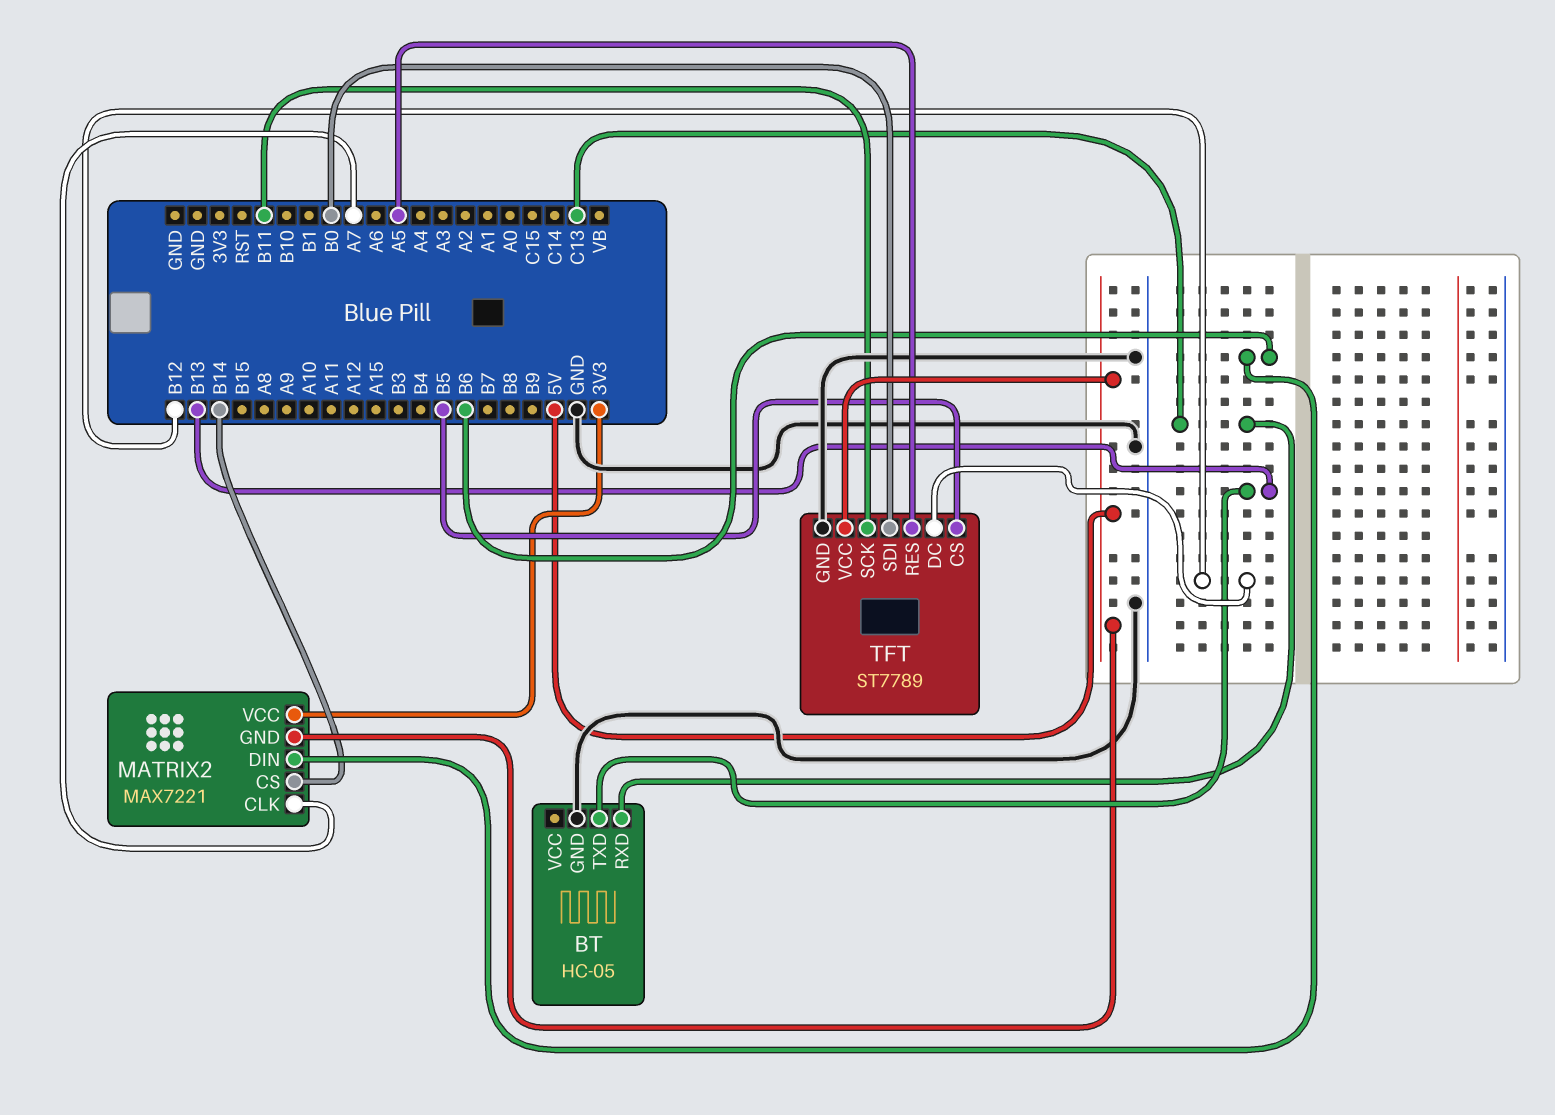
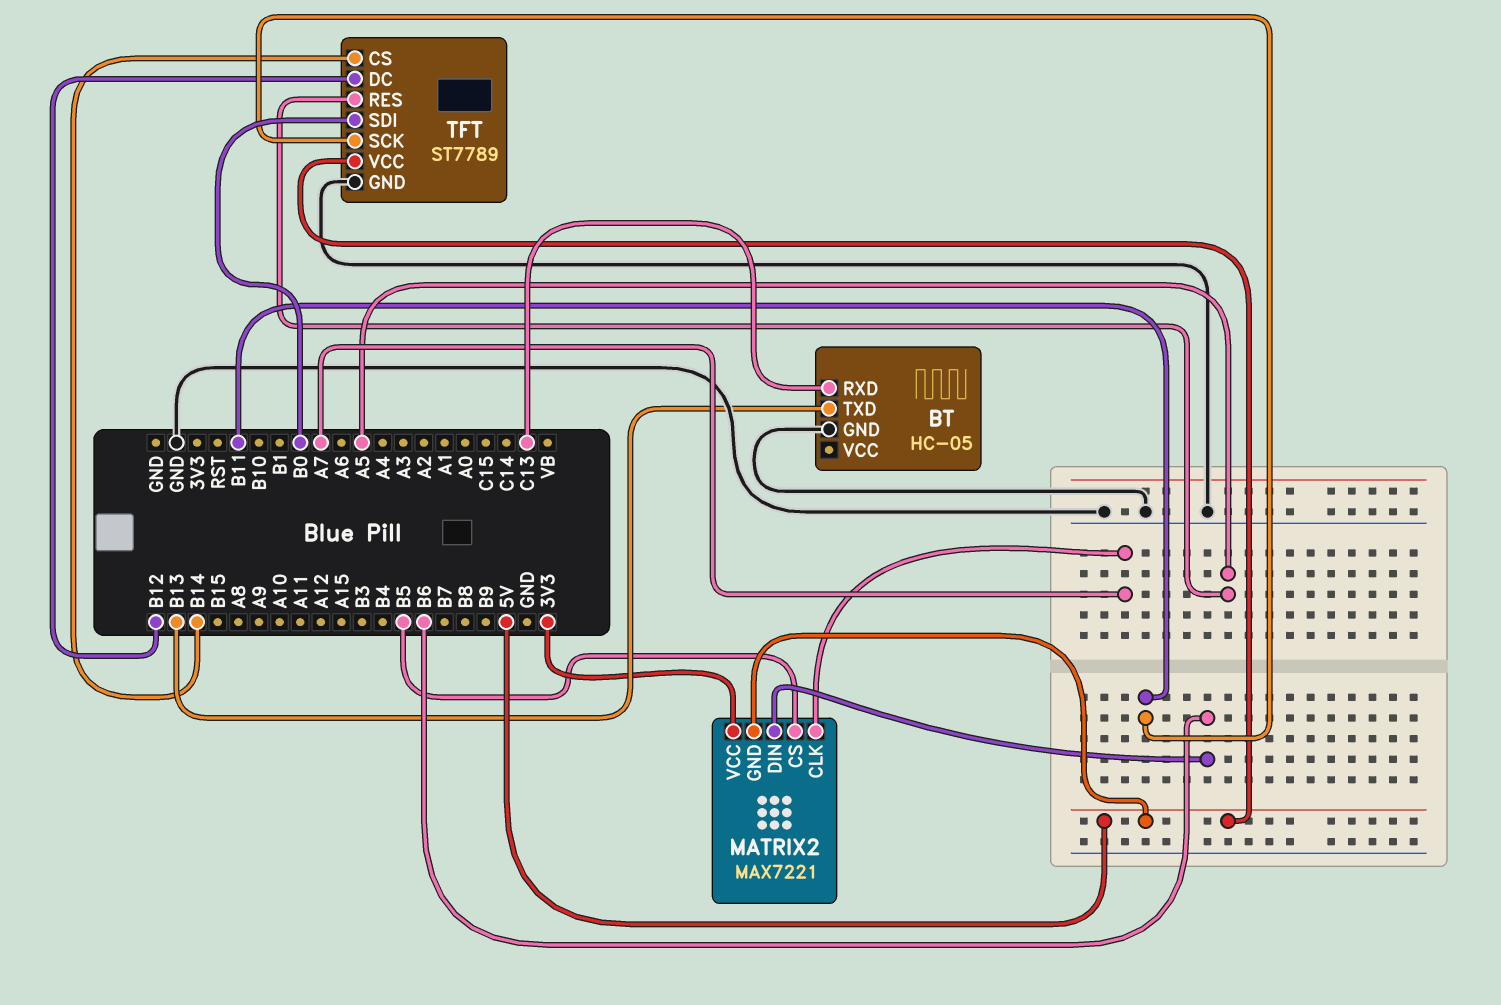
MATRIX2 pin CS: B14 -> B5
TFT pin CS: B5 -> B14

